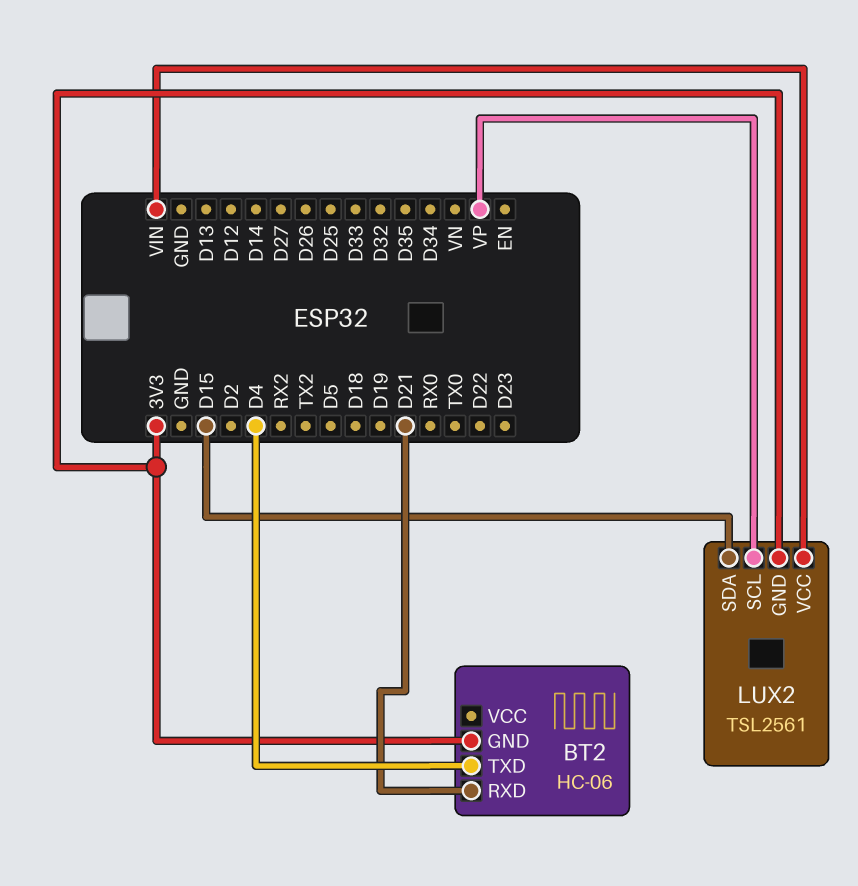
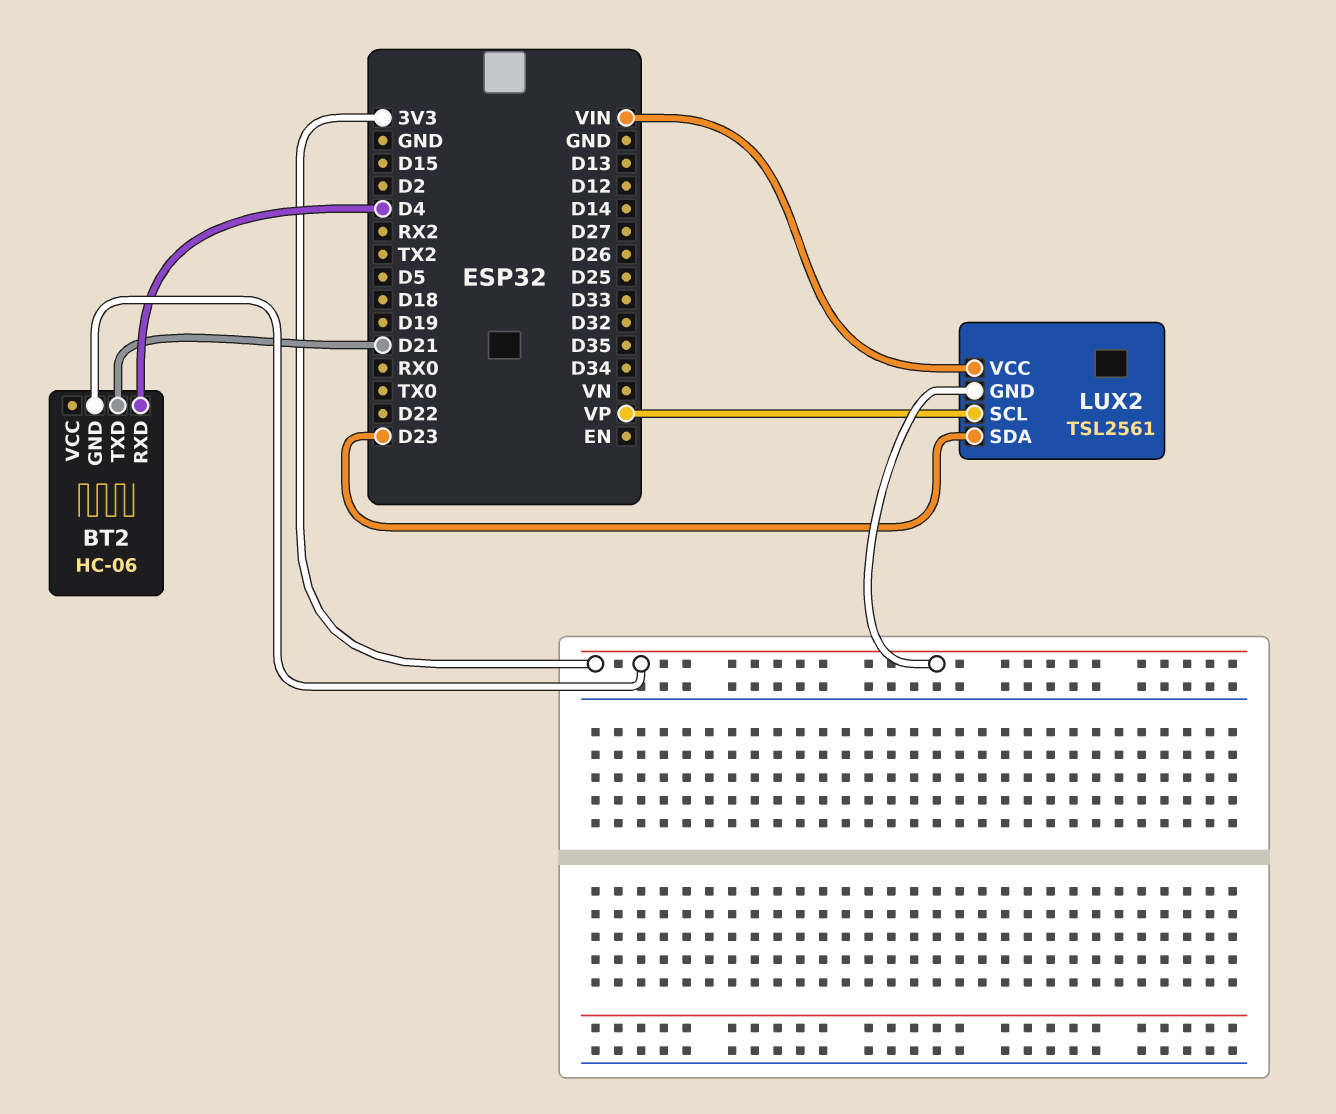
BT2 pin RXD: D21 -> D4
BT2 pin TXD: D4 -> D21
LUX2 pin SDA: D15 -> D23

